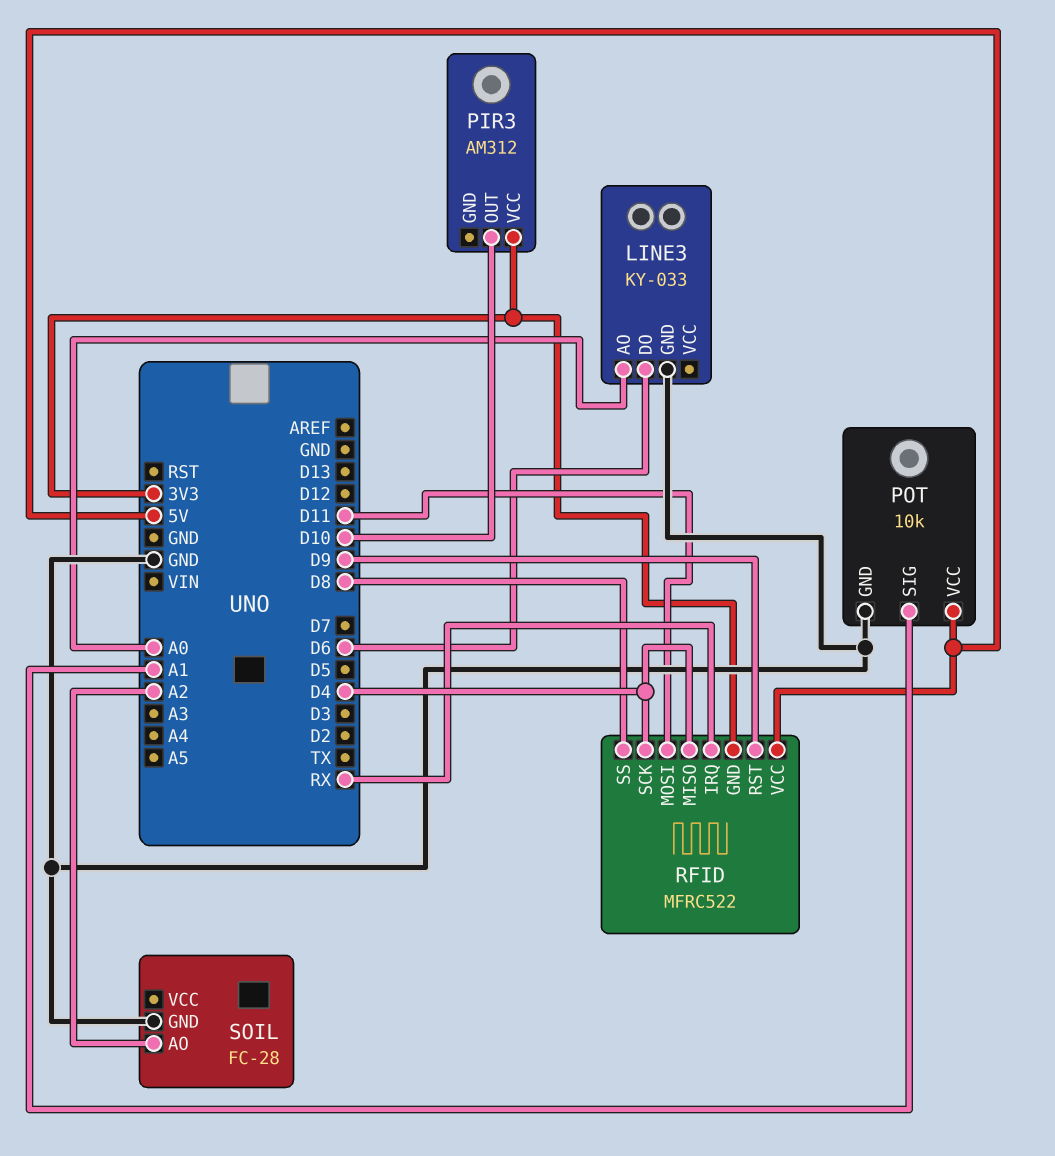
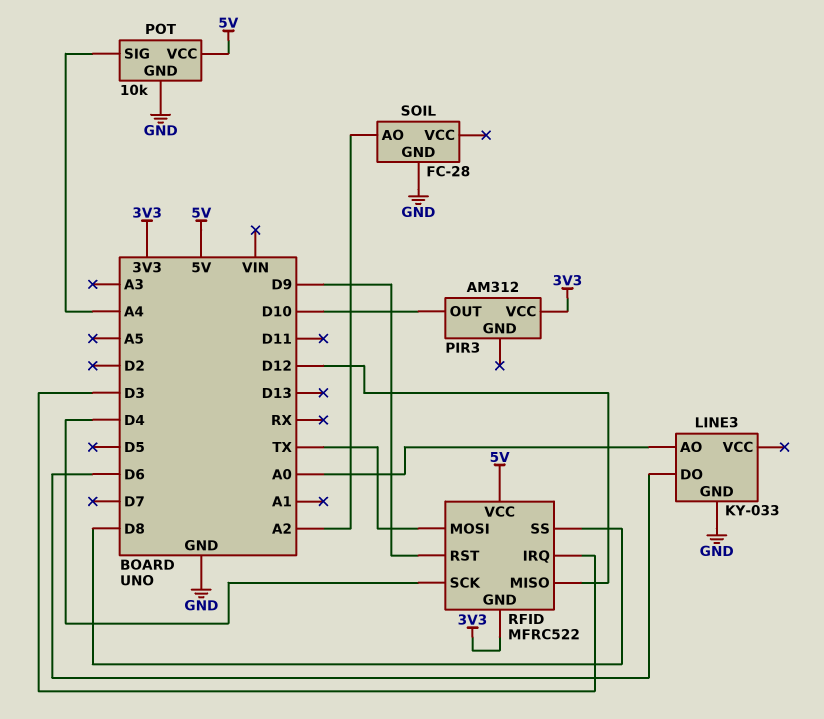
POT pin SIG: A1 -> A4
RFID pin IRQ: RX -> D3
RFID pin MISO: D4 -> D12
RFID pin MOSI: D11 -> TX

